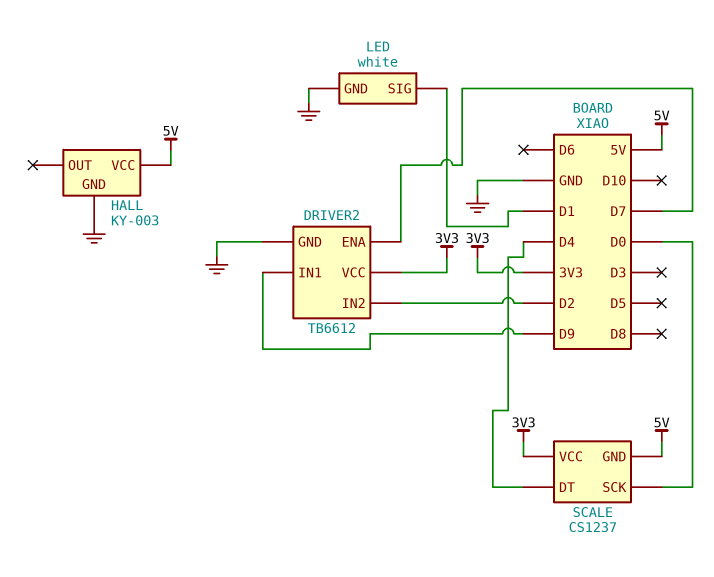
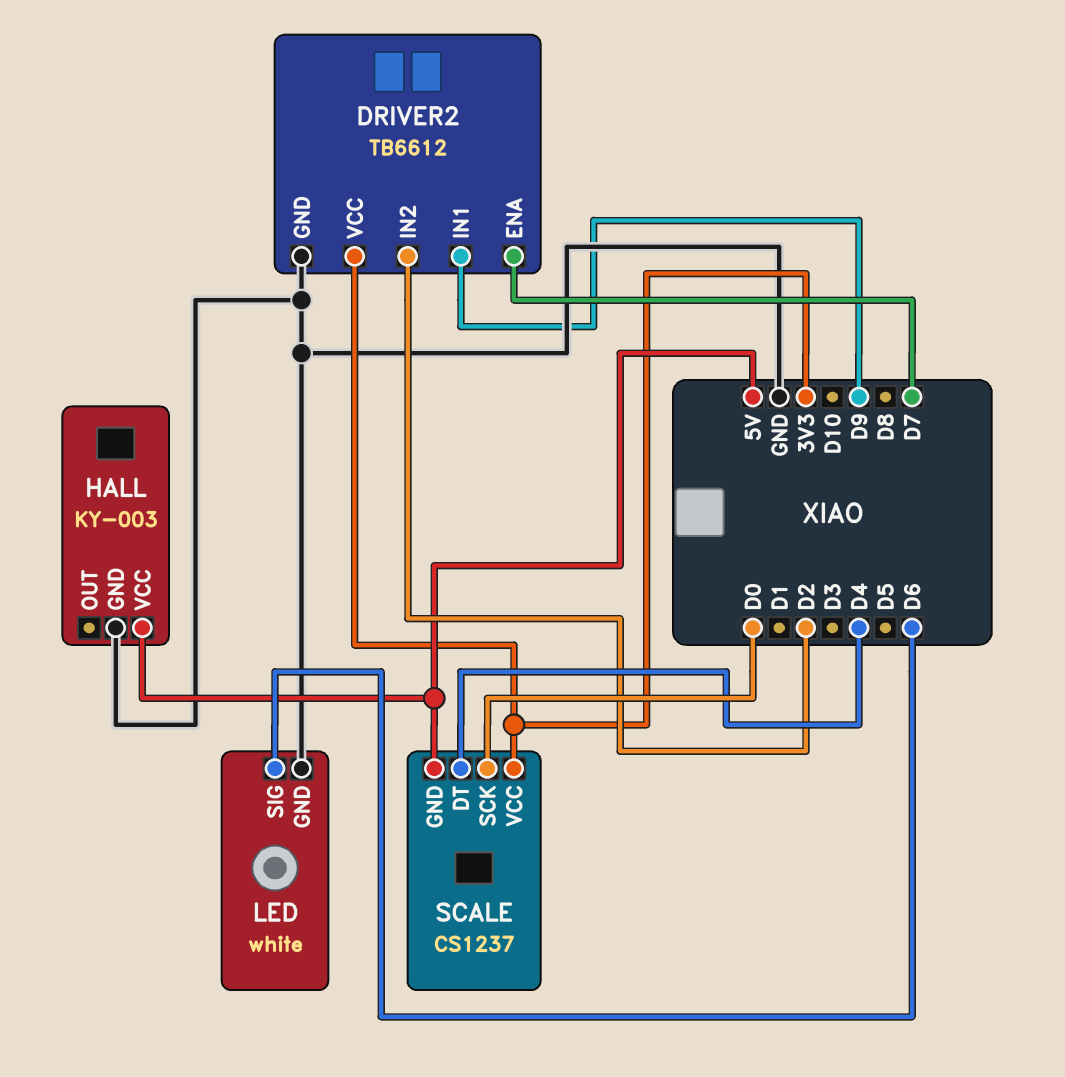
LED pin SIG: D1 -> D6

